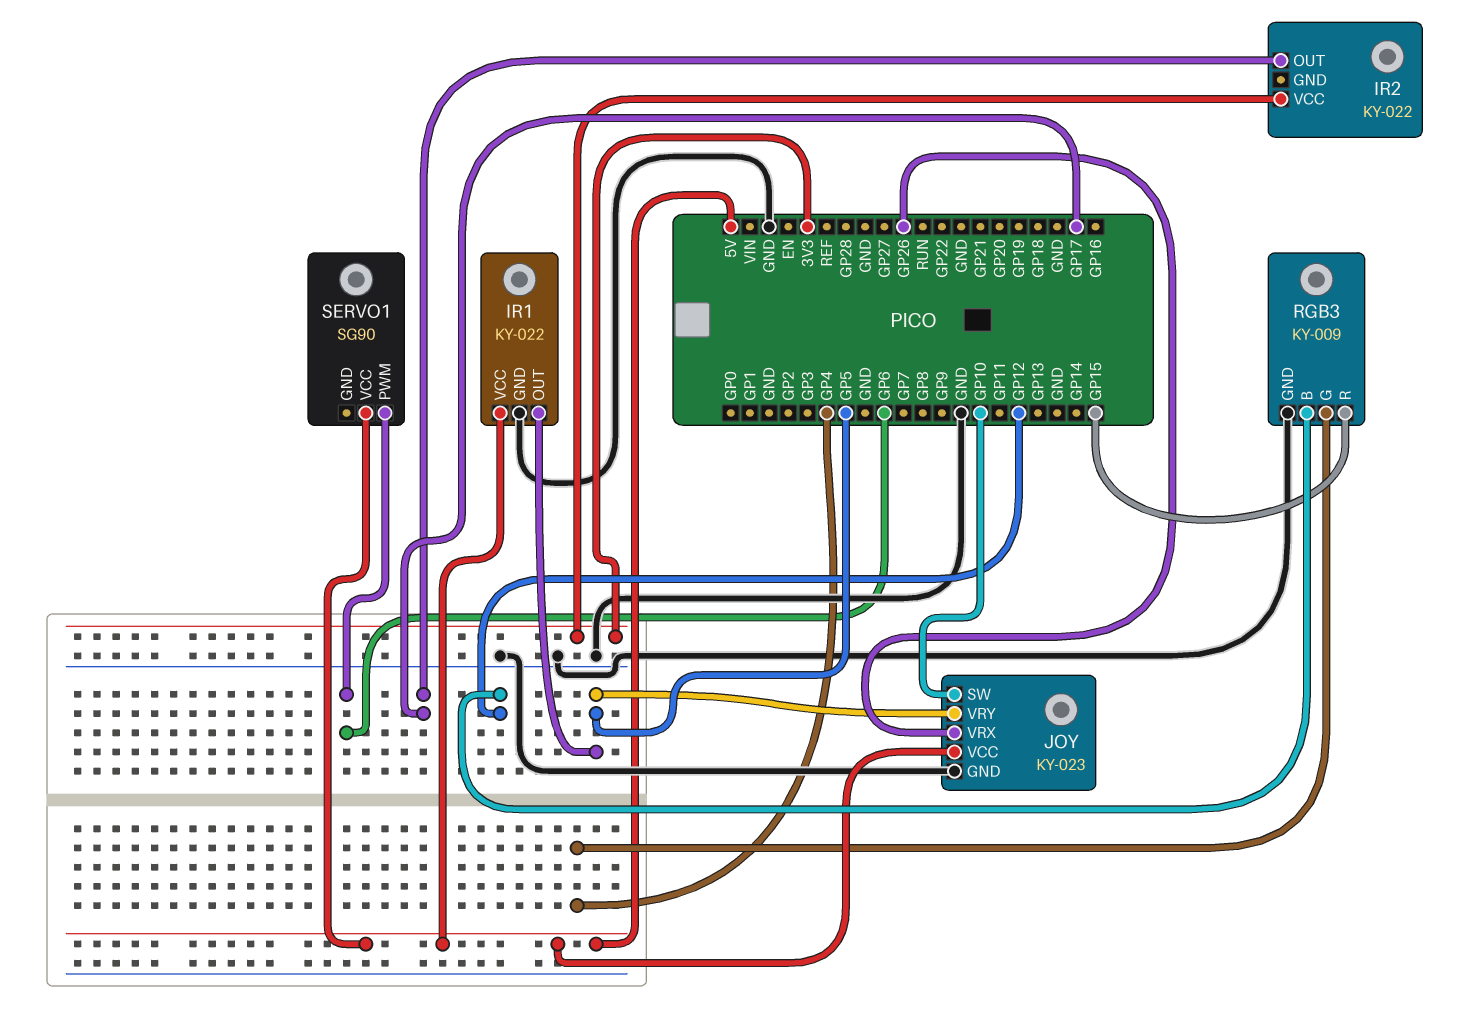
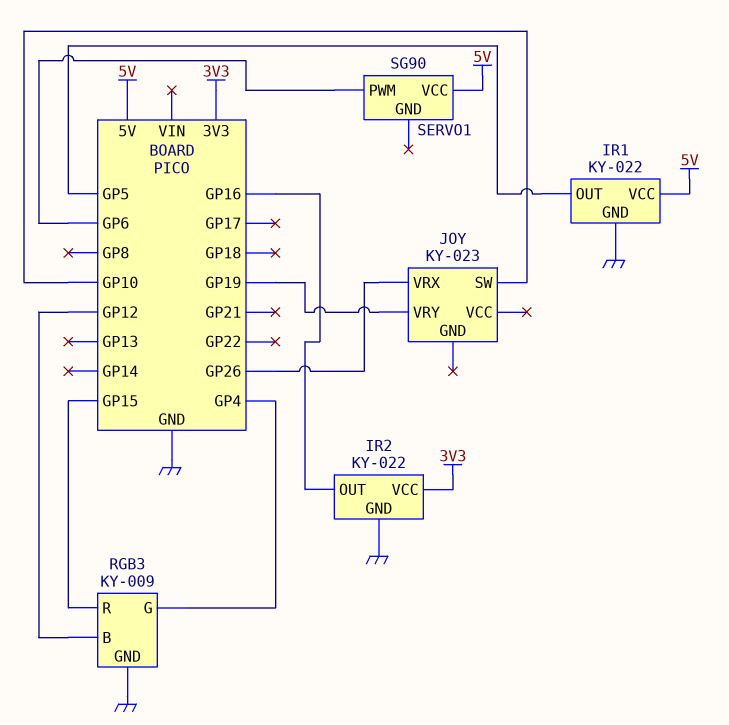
IR2 pin GND: none -> GND
IR2 pin OUT: GP17 -> GP16
JOY pin GND: GND -> none
JOY pin VCC: 5V -> none
JOY pin VRY: GP5 -> GP19

